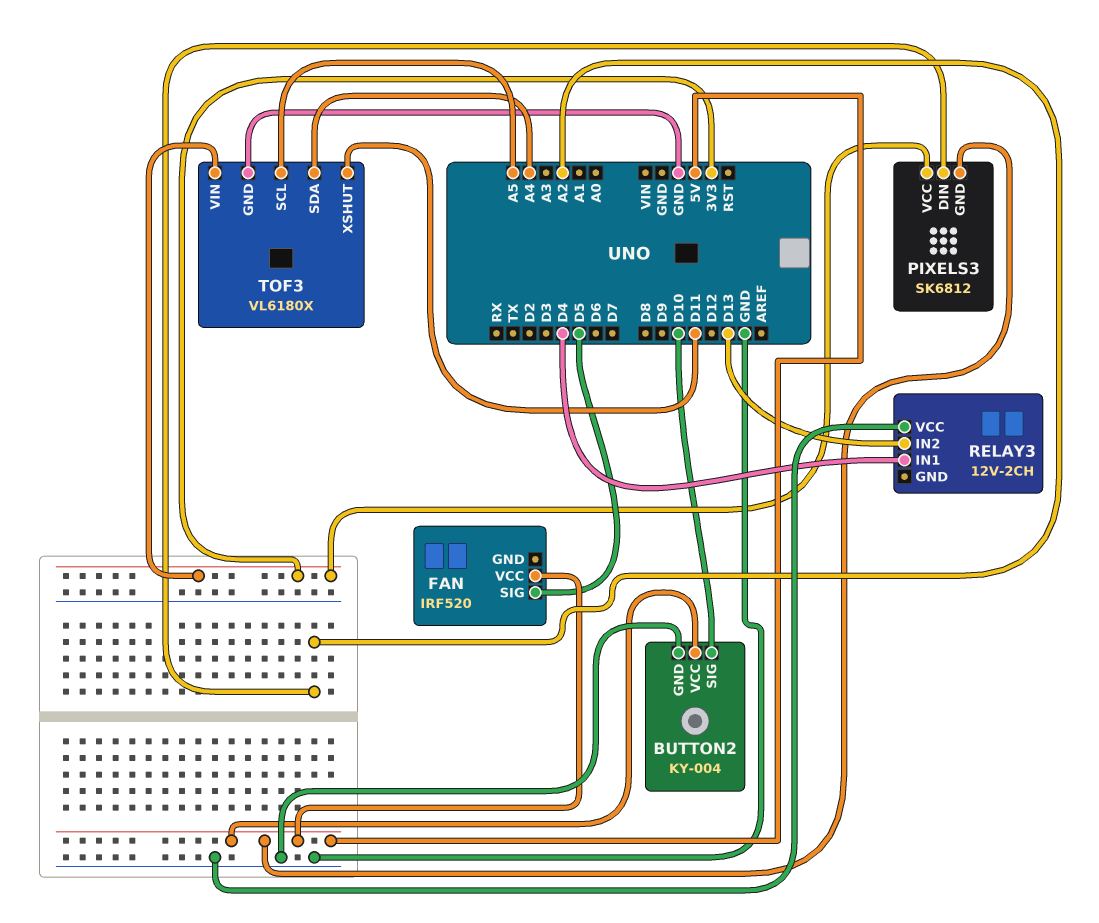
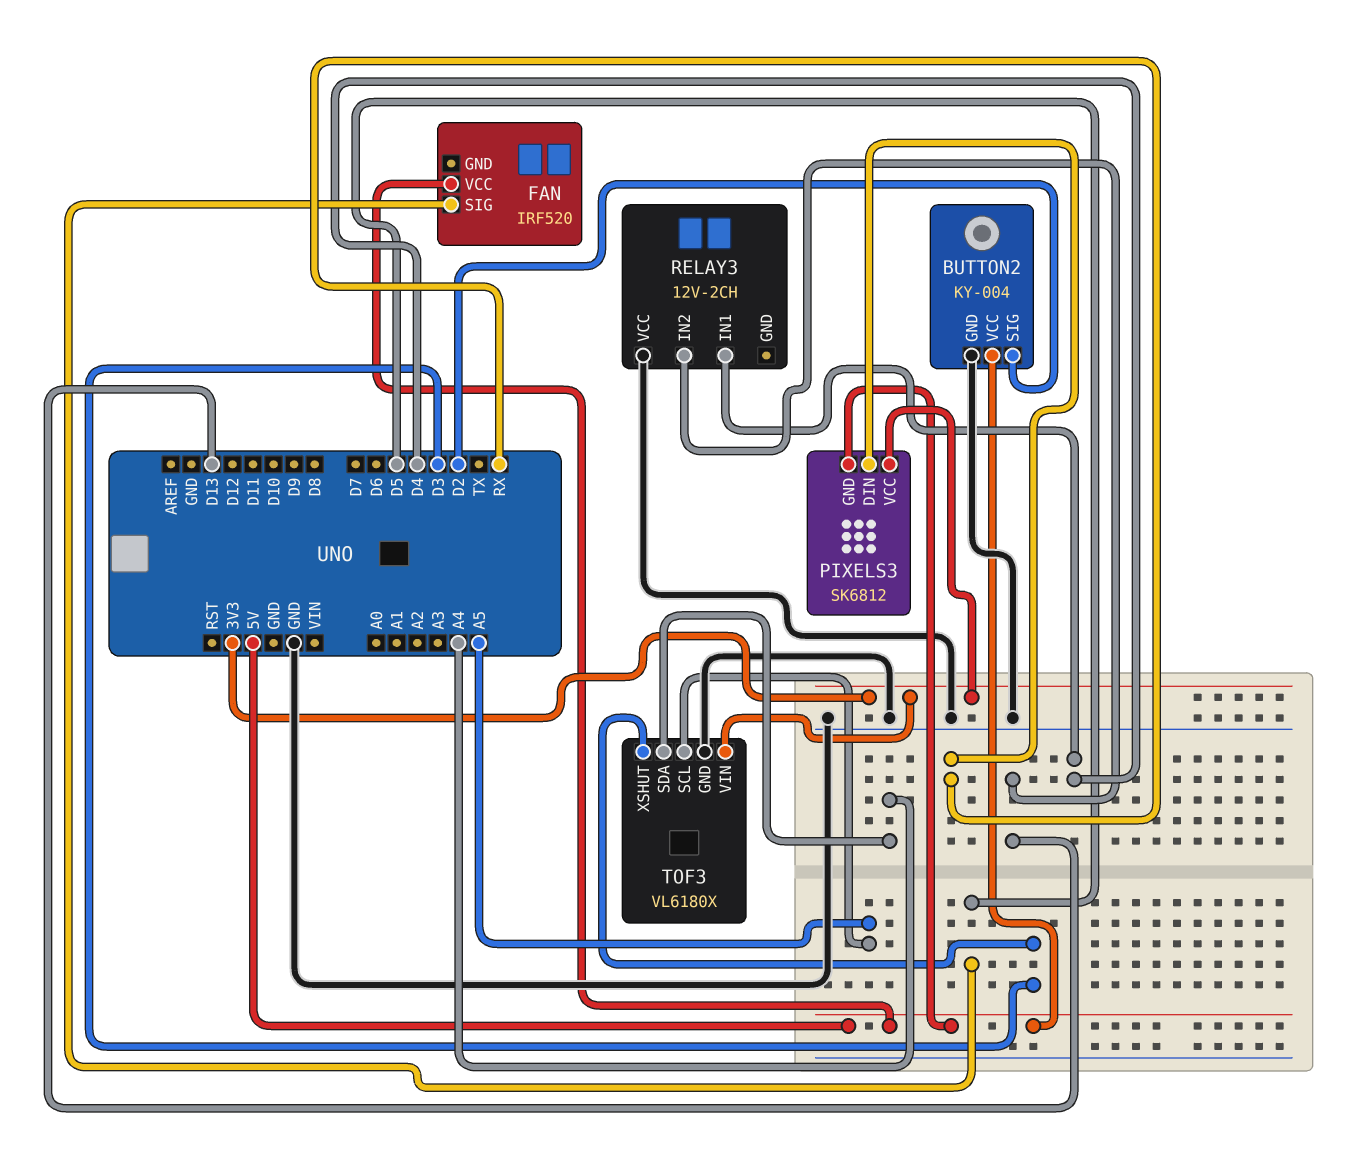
BUTTON2 pin SIG: D10 -> D2
PIXELS3 pin DIN: A2 -> RX
TOF3 pin XSHUT: D11 -> D3

